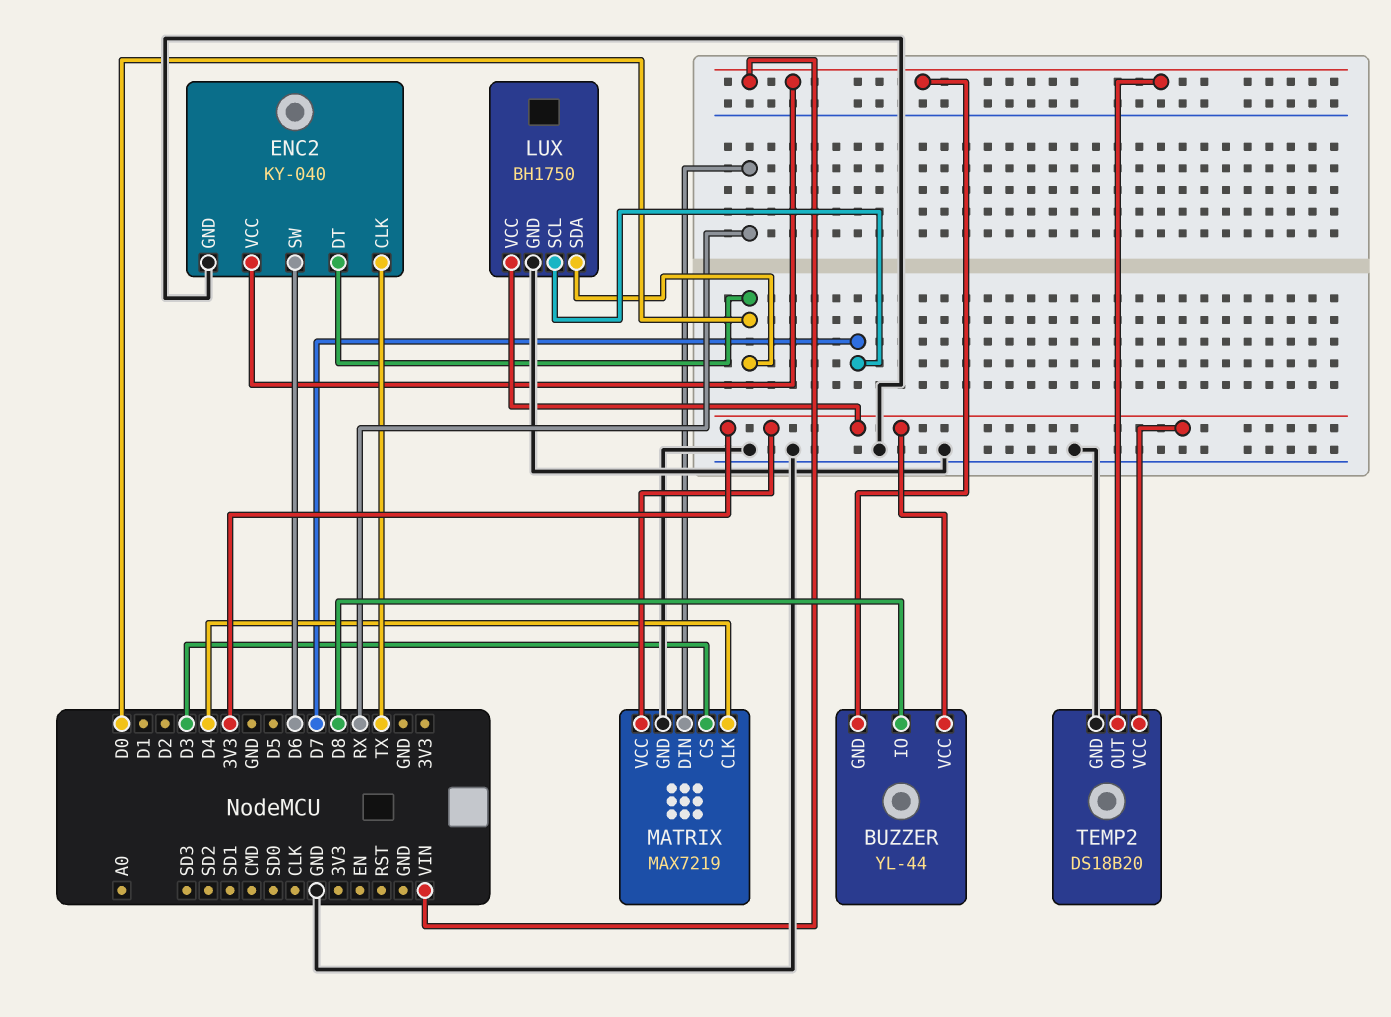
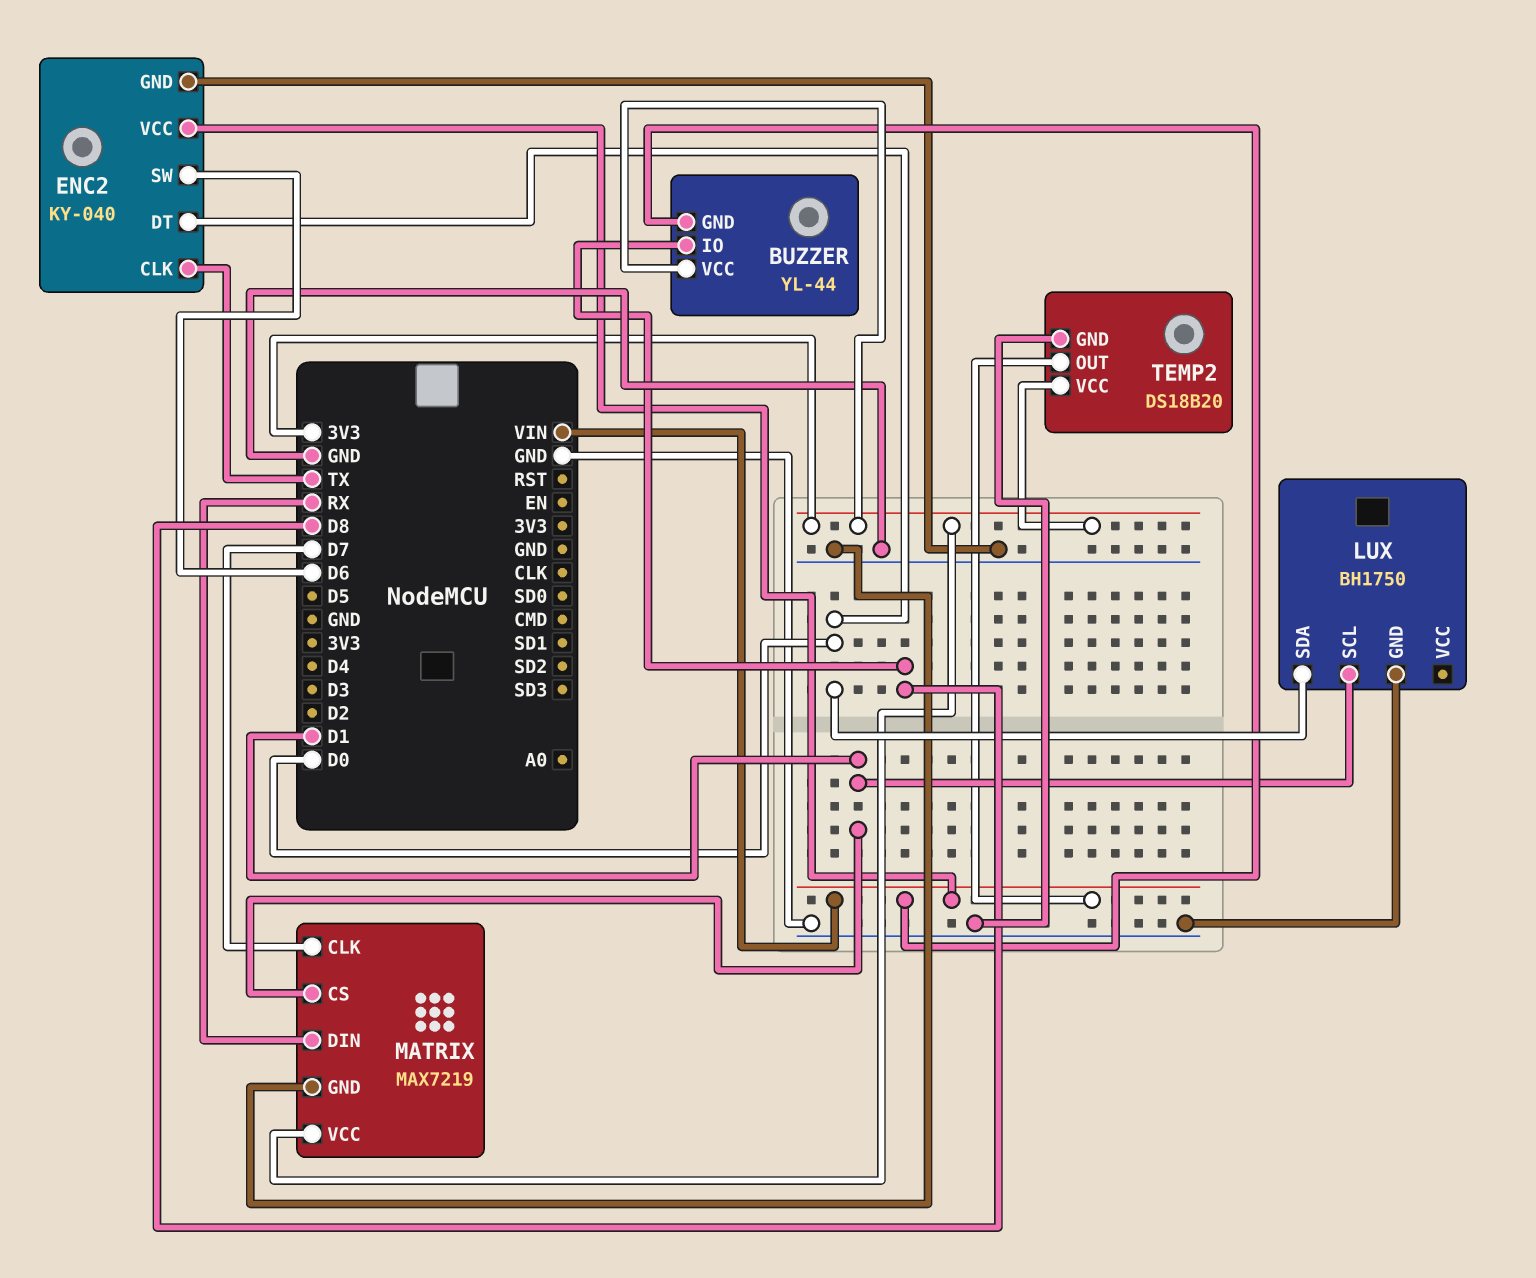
LUX pin SCL: D7 -> D1
LUX pin VCC: 3V3 -> none
MATRIX pin CLK: D4 -> D7
MATRIX pin CS: D3 -> D1

